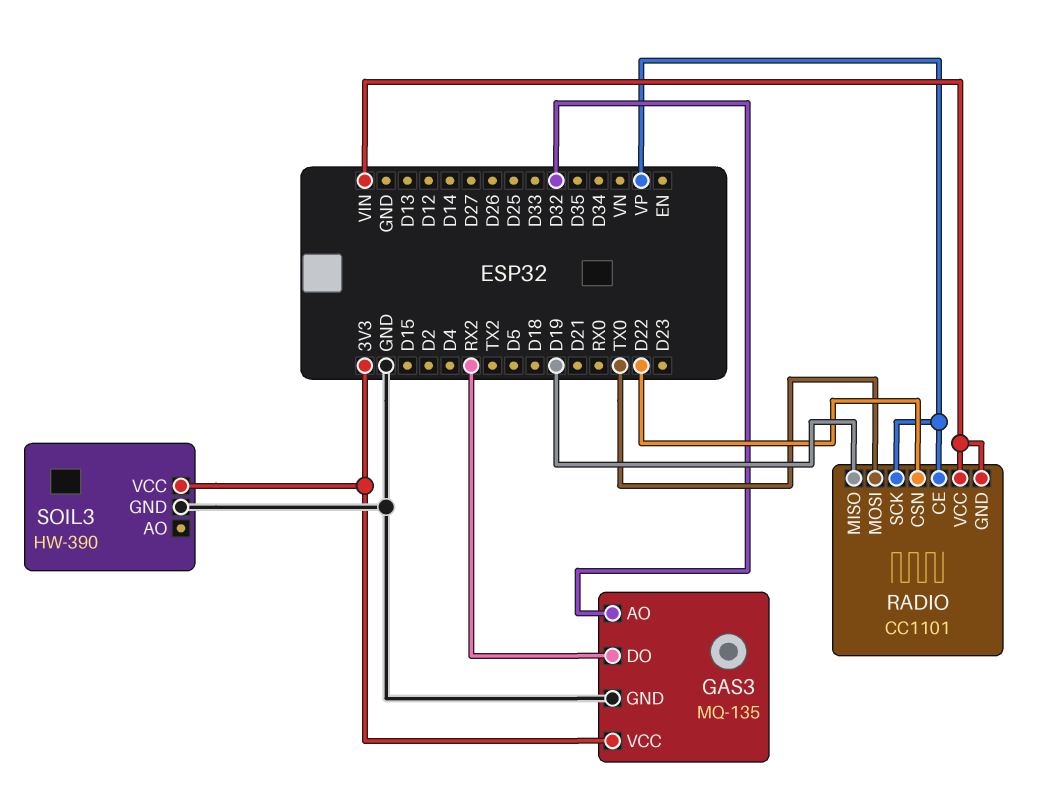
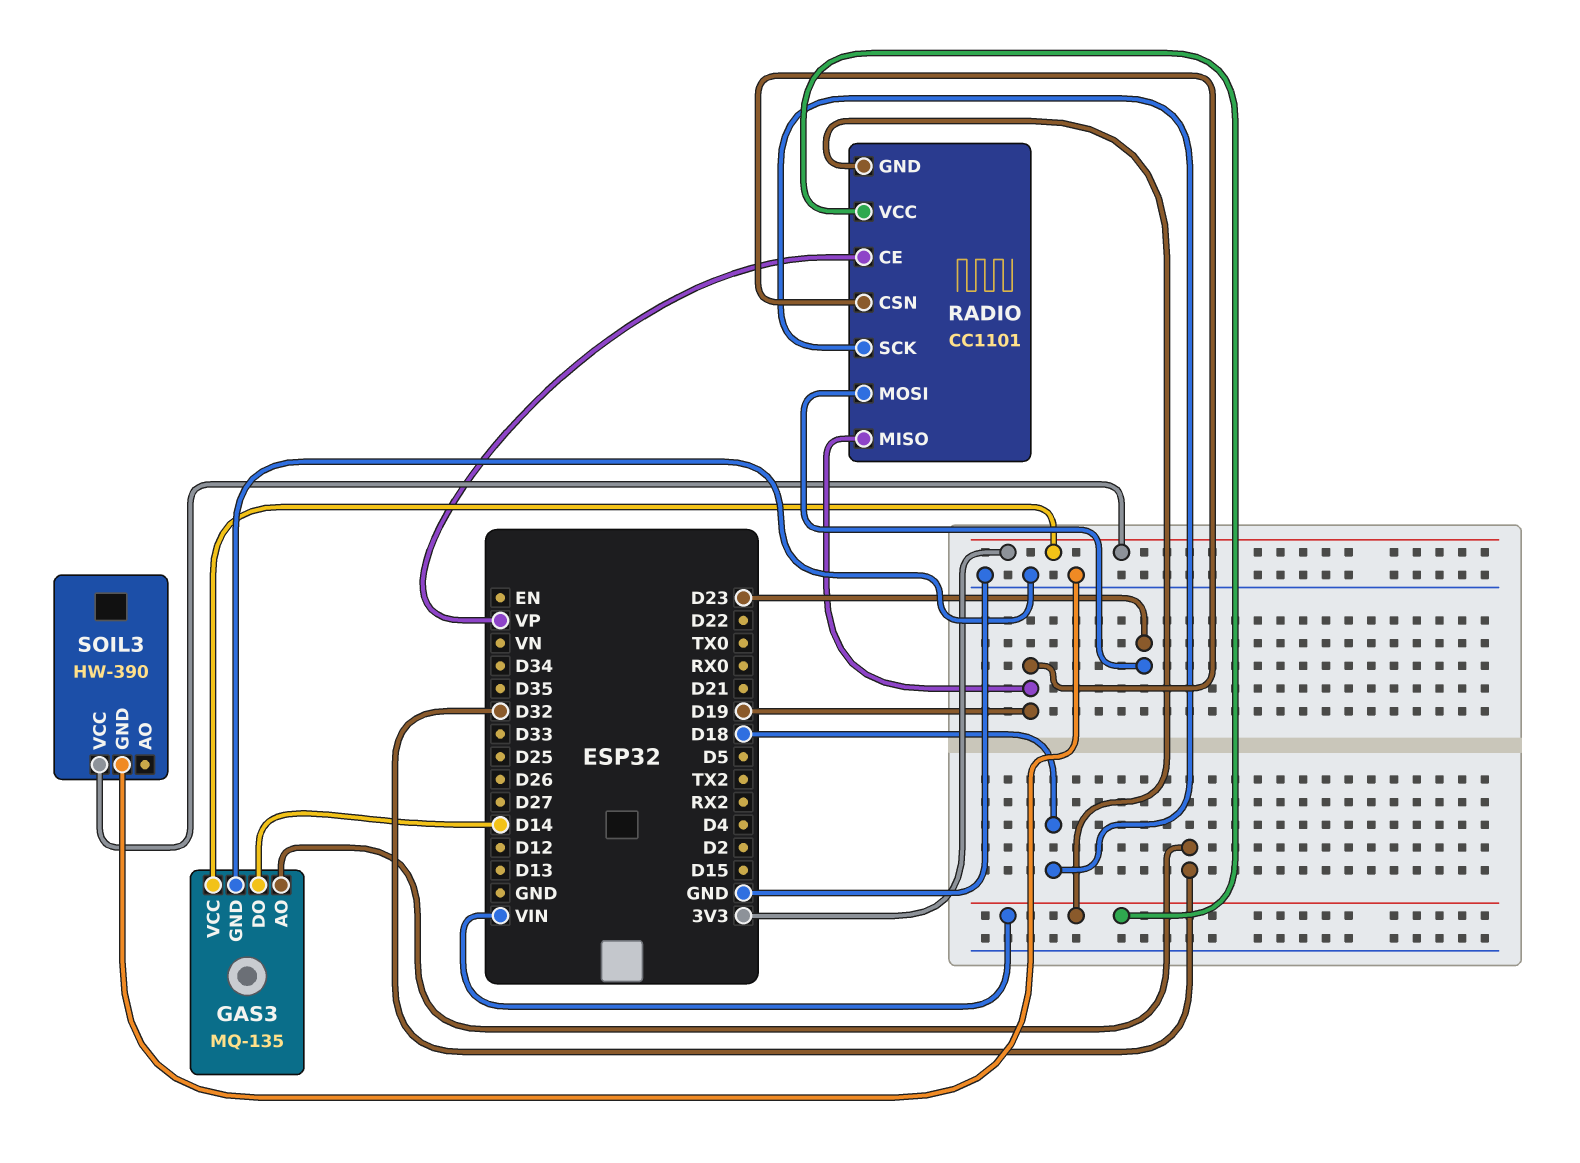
GAS3 pin DO: RX2 -> D14
RADIO pin CSN: D22 -> D19
RADIO pin MOSI: TX0 -> D23
RADIO pin SCK: VP -> D18

